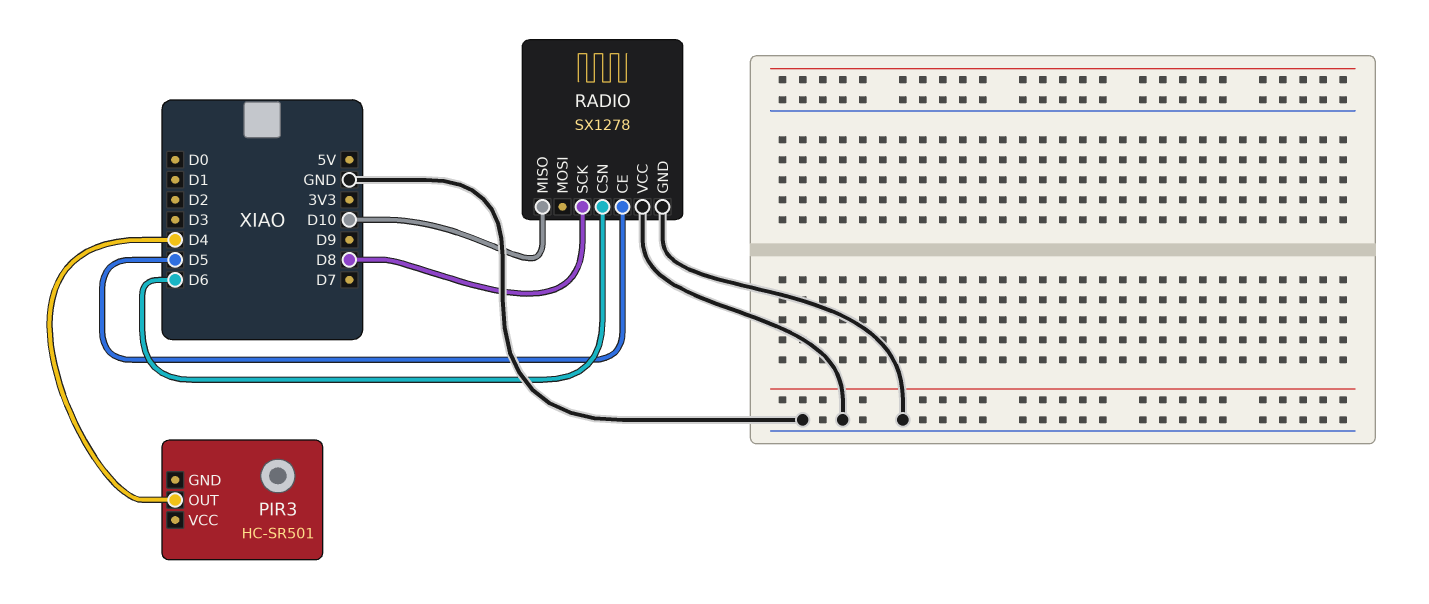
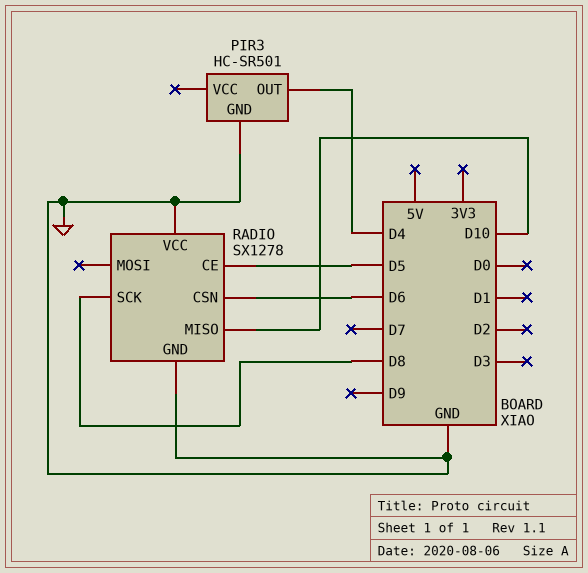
PIR3 pin GND: none -> GND

